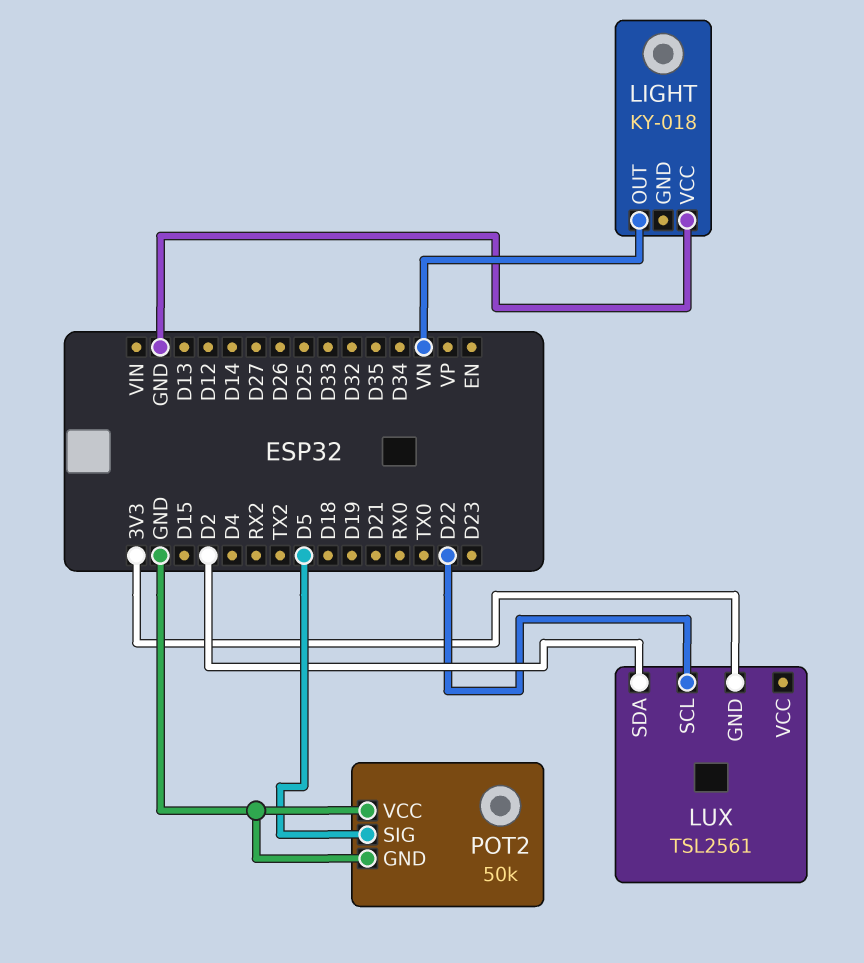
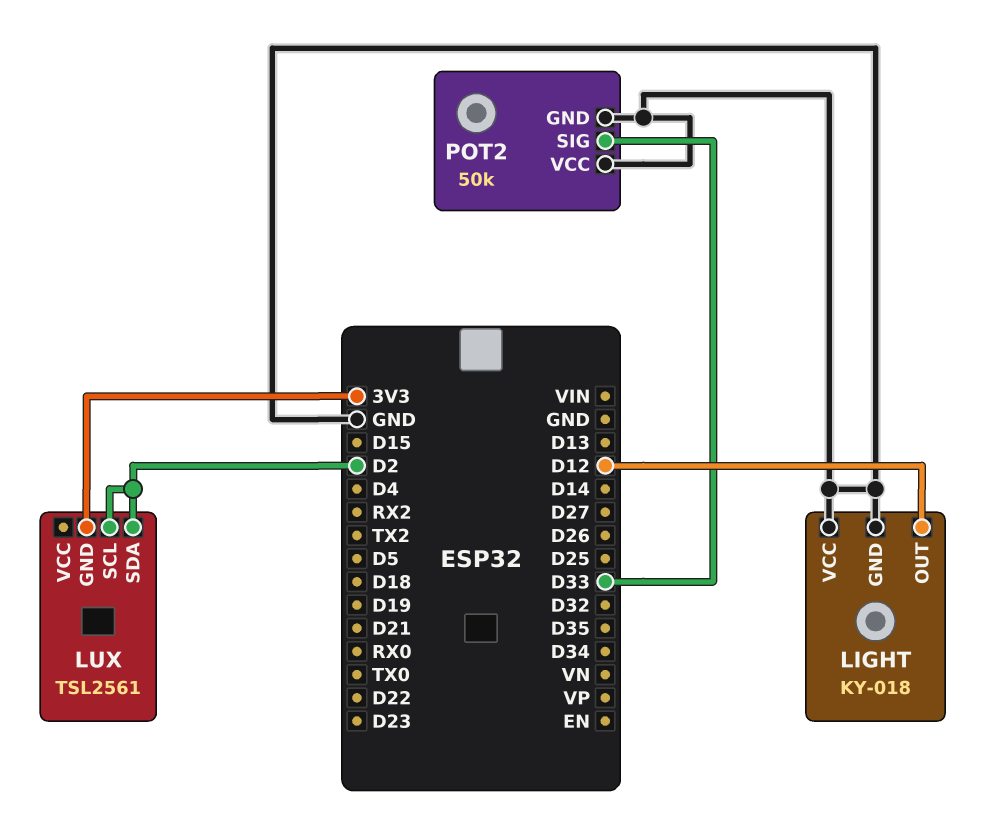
LIGHT pin GND: none -> GND
LIGHT pin OUT: VN -> D12
LUX pin SCL: D22 -> D2
POT2 pin SIG: D5 -> D33

